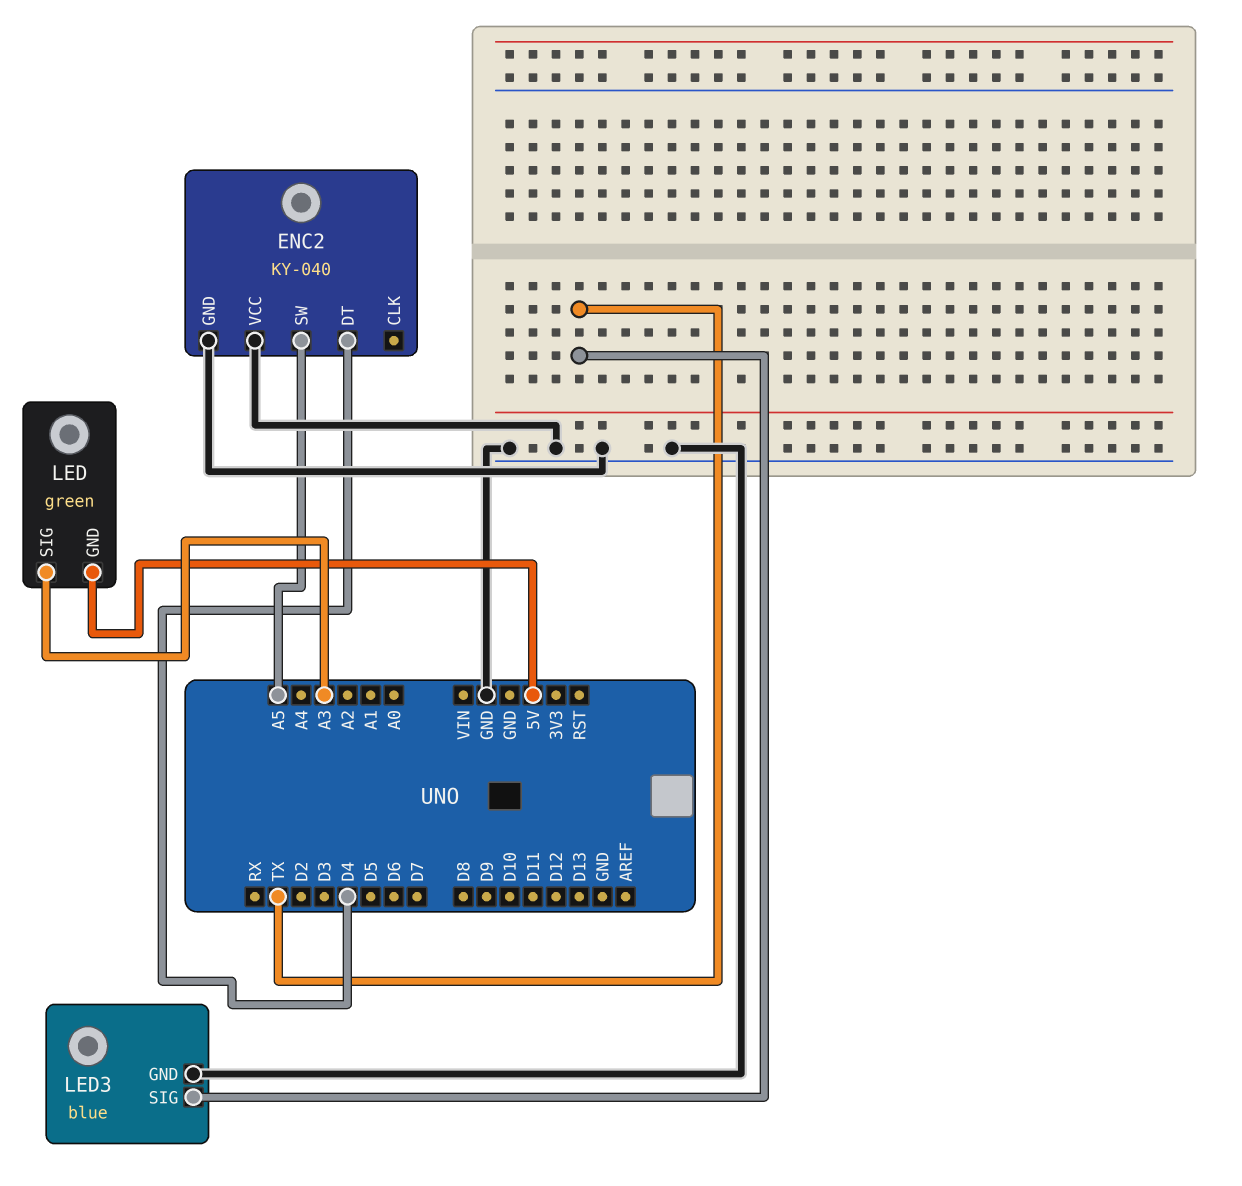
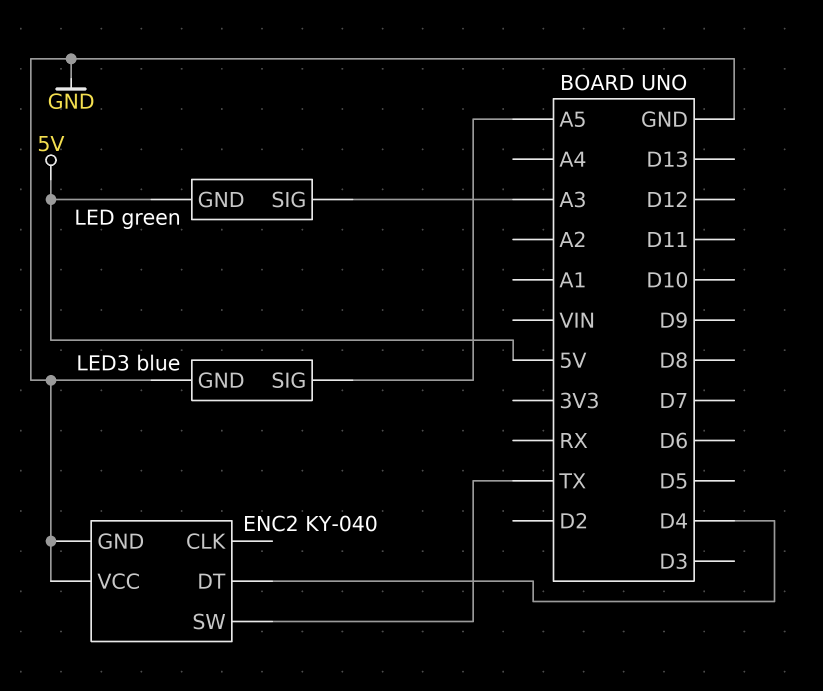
ENC2 pin SW: A5 -> TX
LED3 pin SIG: TX -> A5

